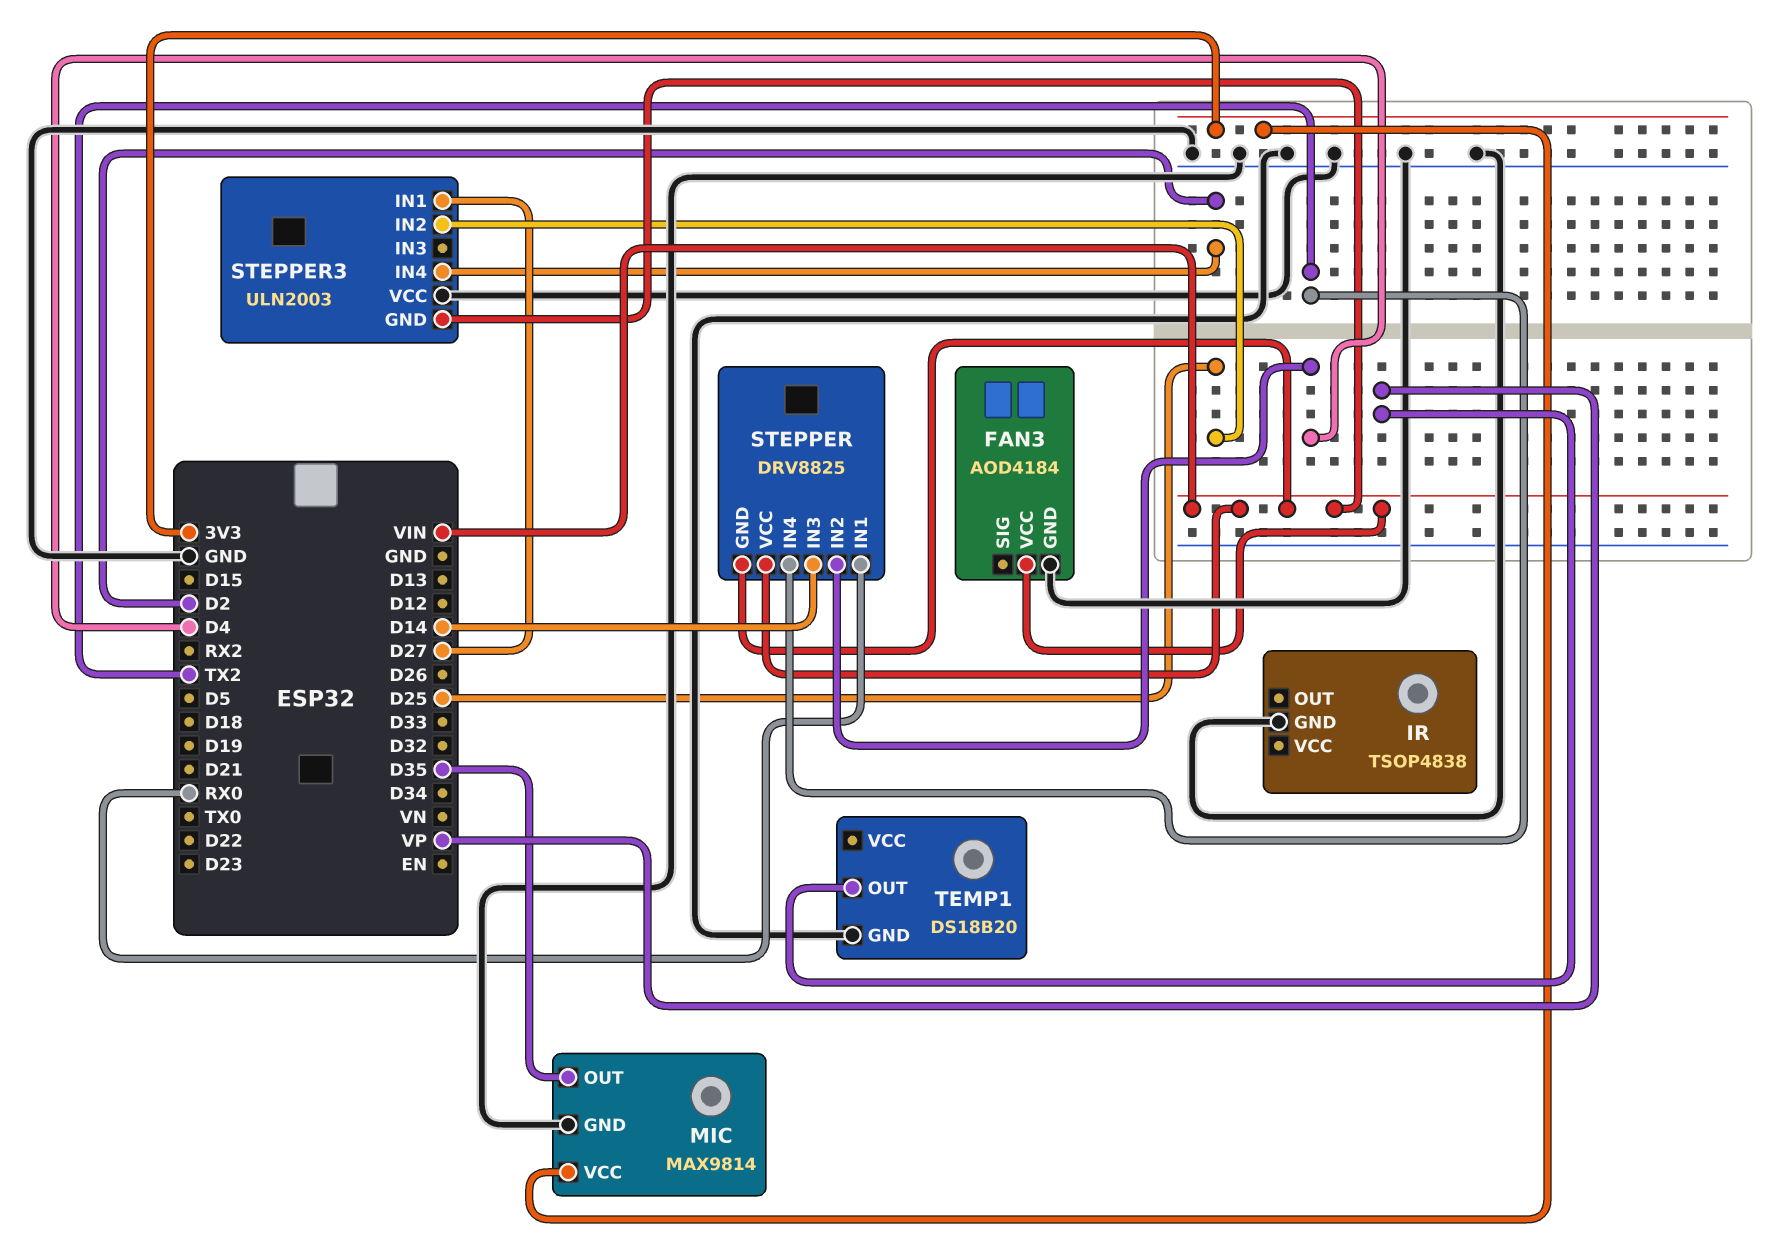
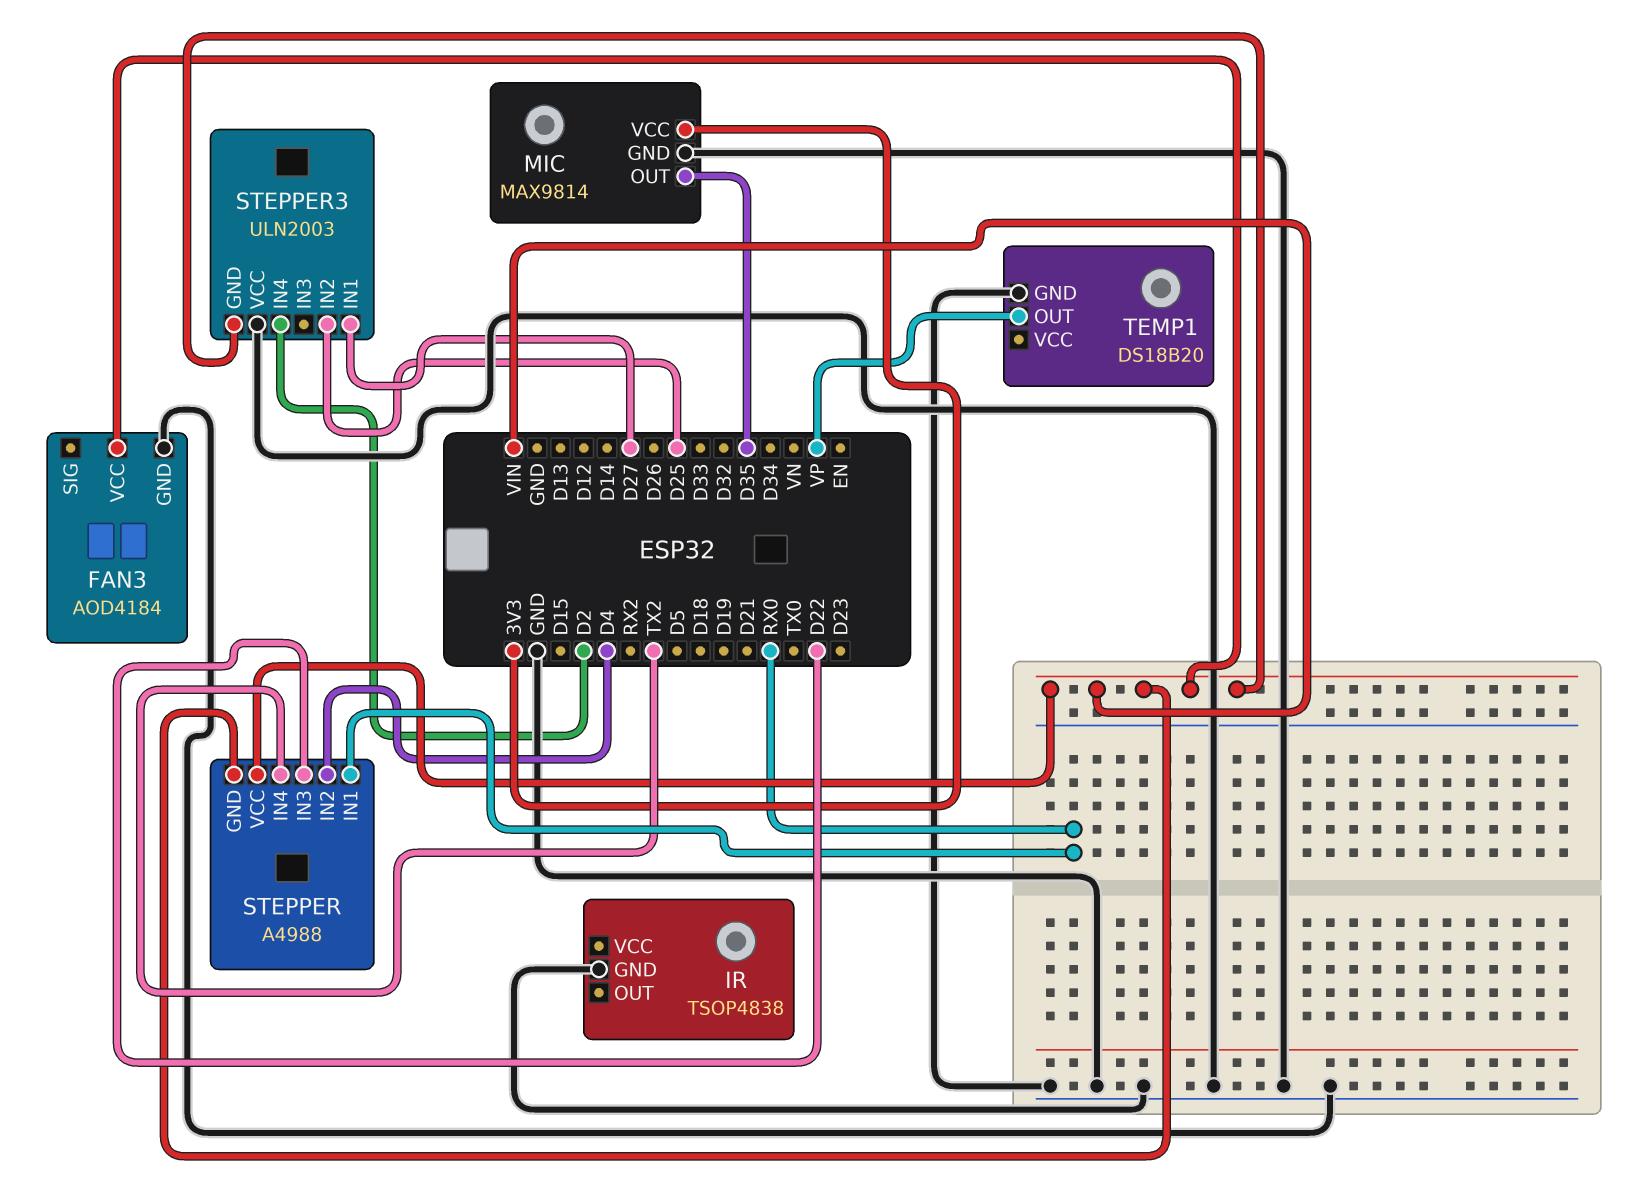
STEPPER: DRV8825 -> A4988
STEPPER pin IN3: D14 -> D22

